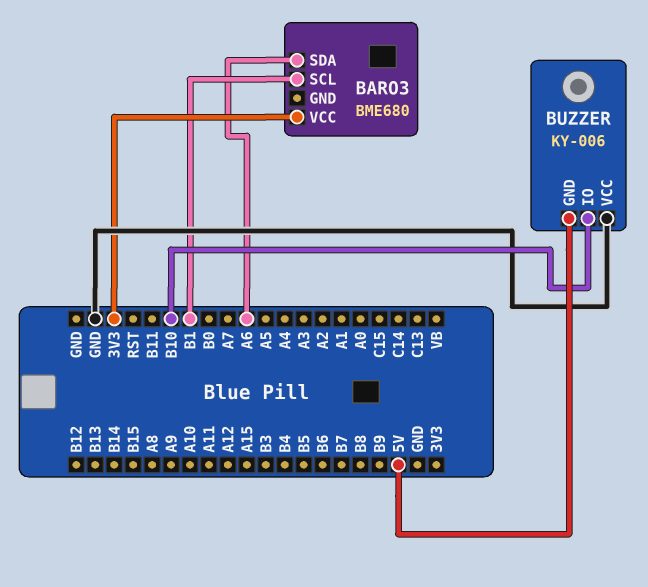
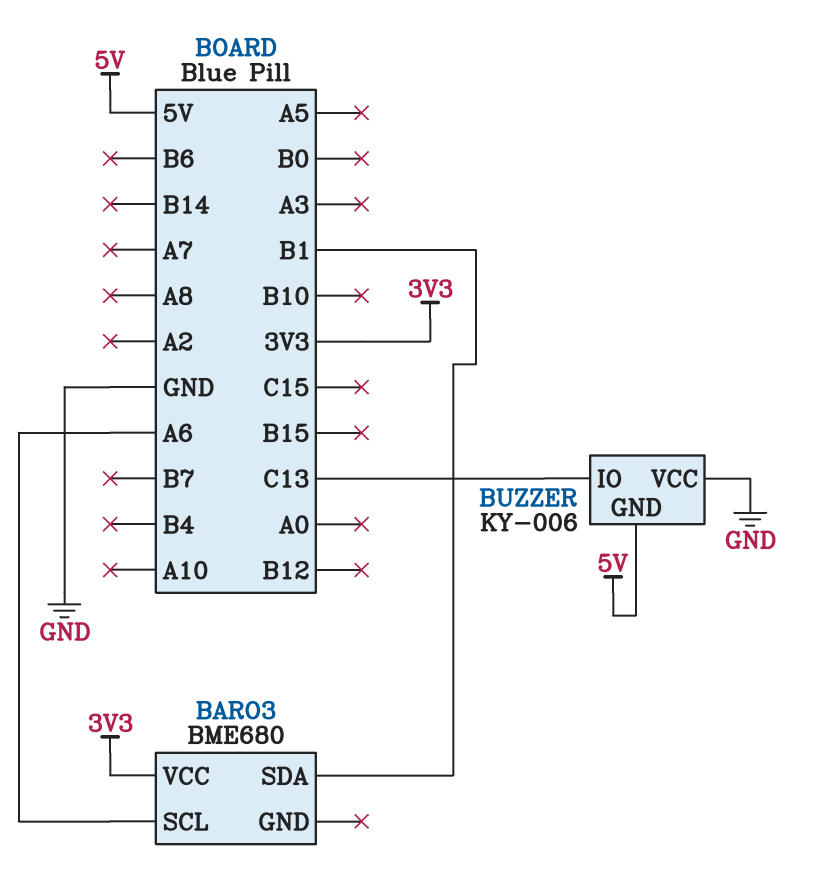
BARO3 pin SCL: B1 -> A6
BARO3 pin SDA: A6 -> B1
BUZZER pin IO: B10 -> C13

